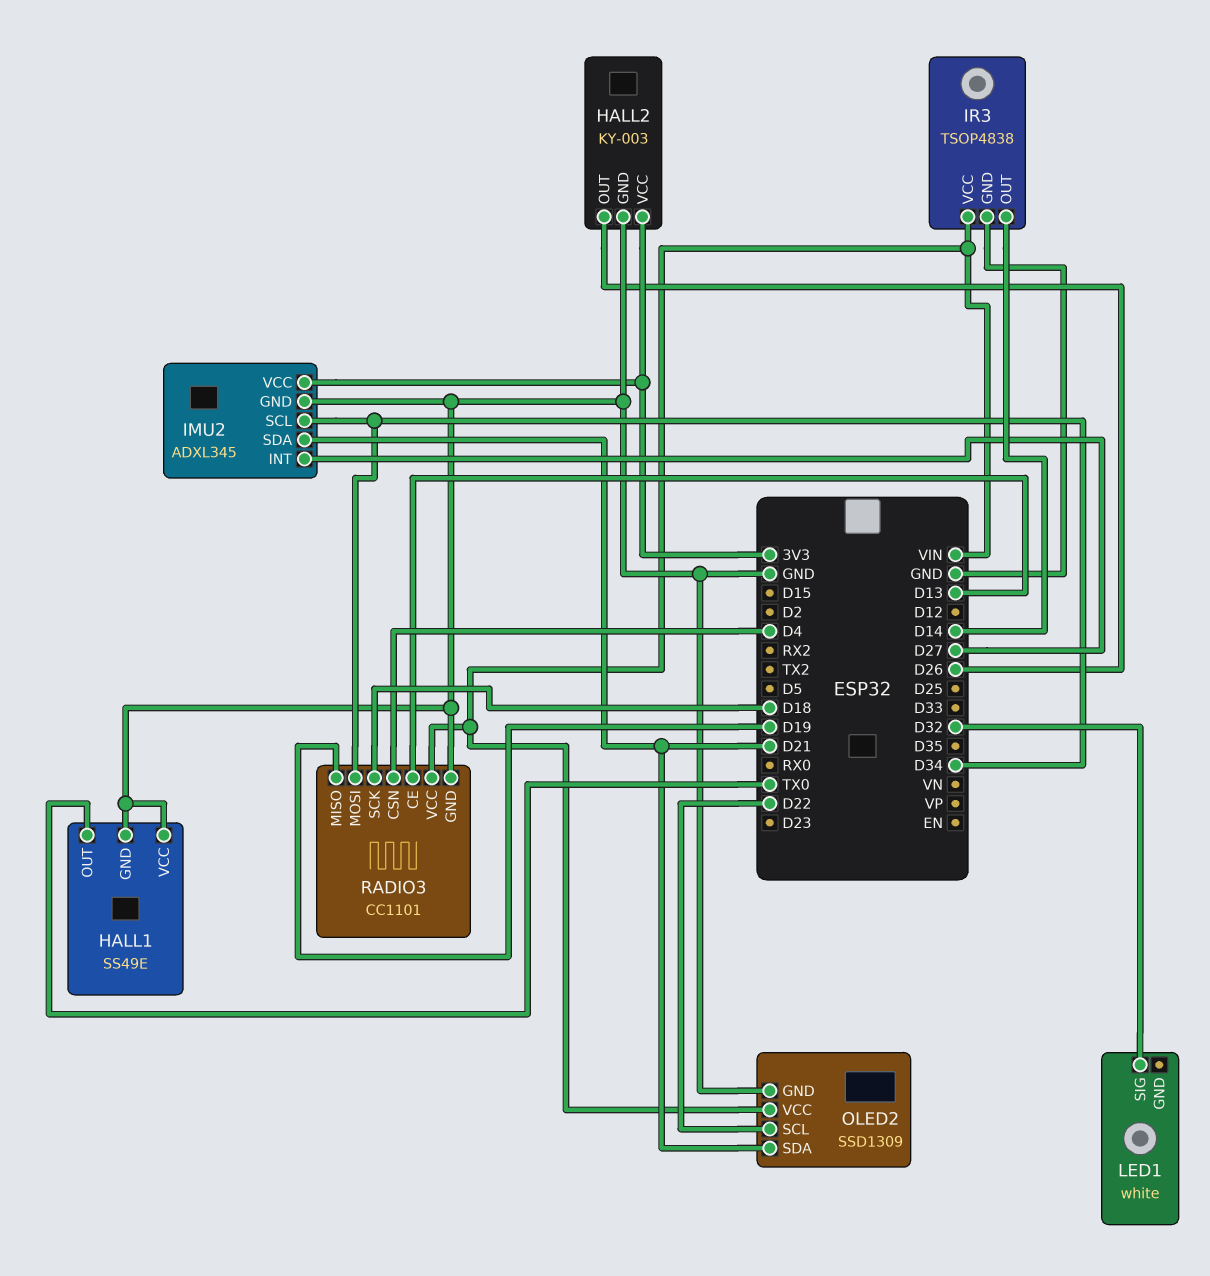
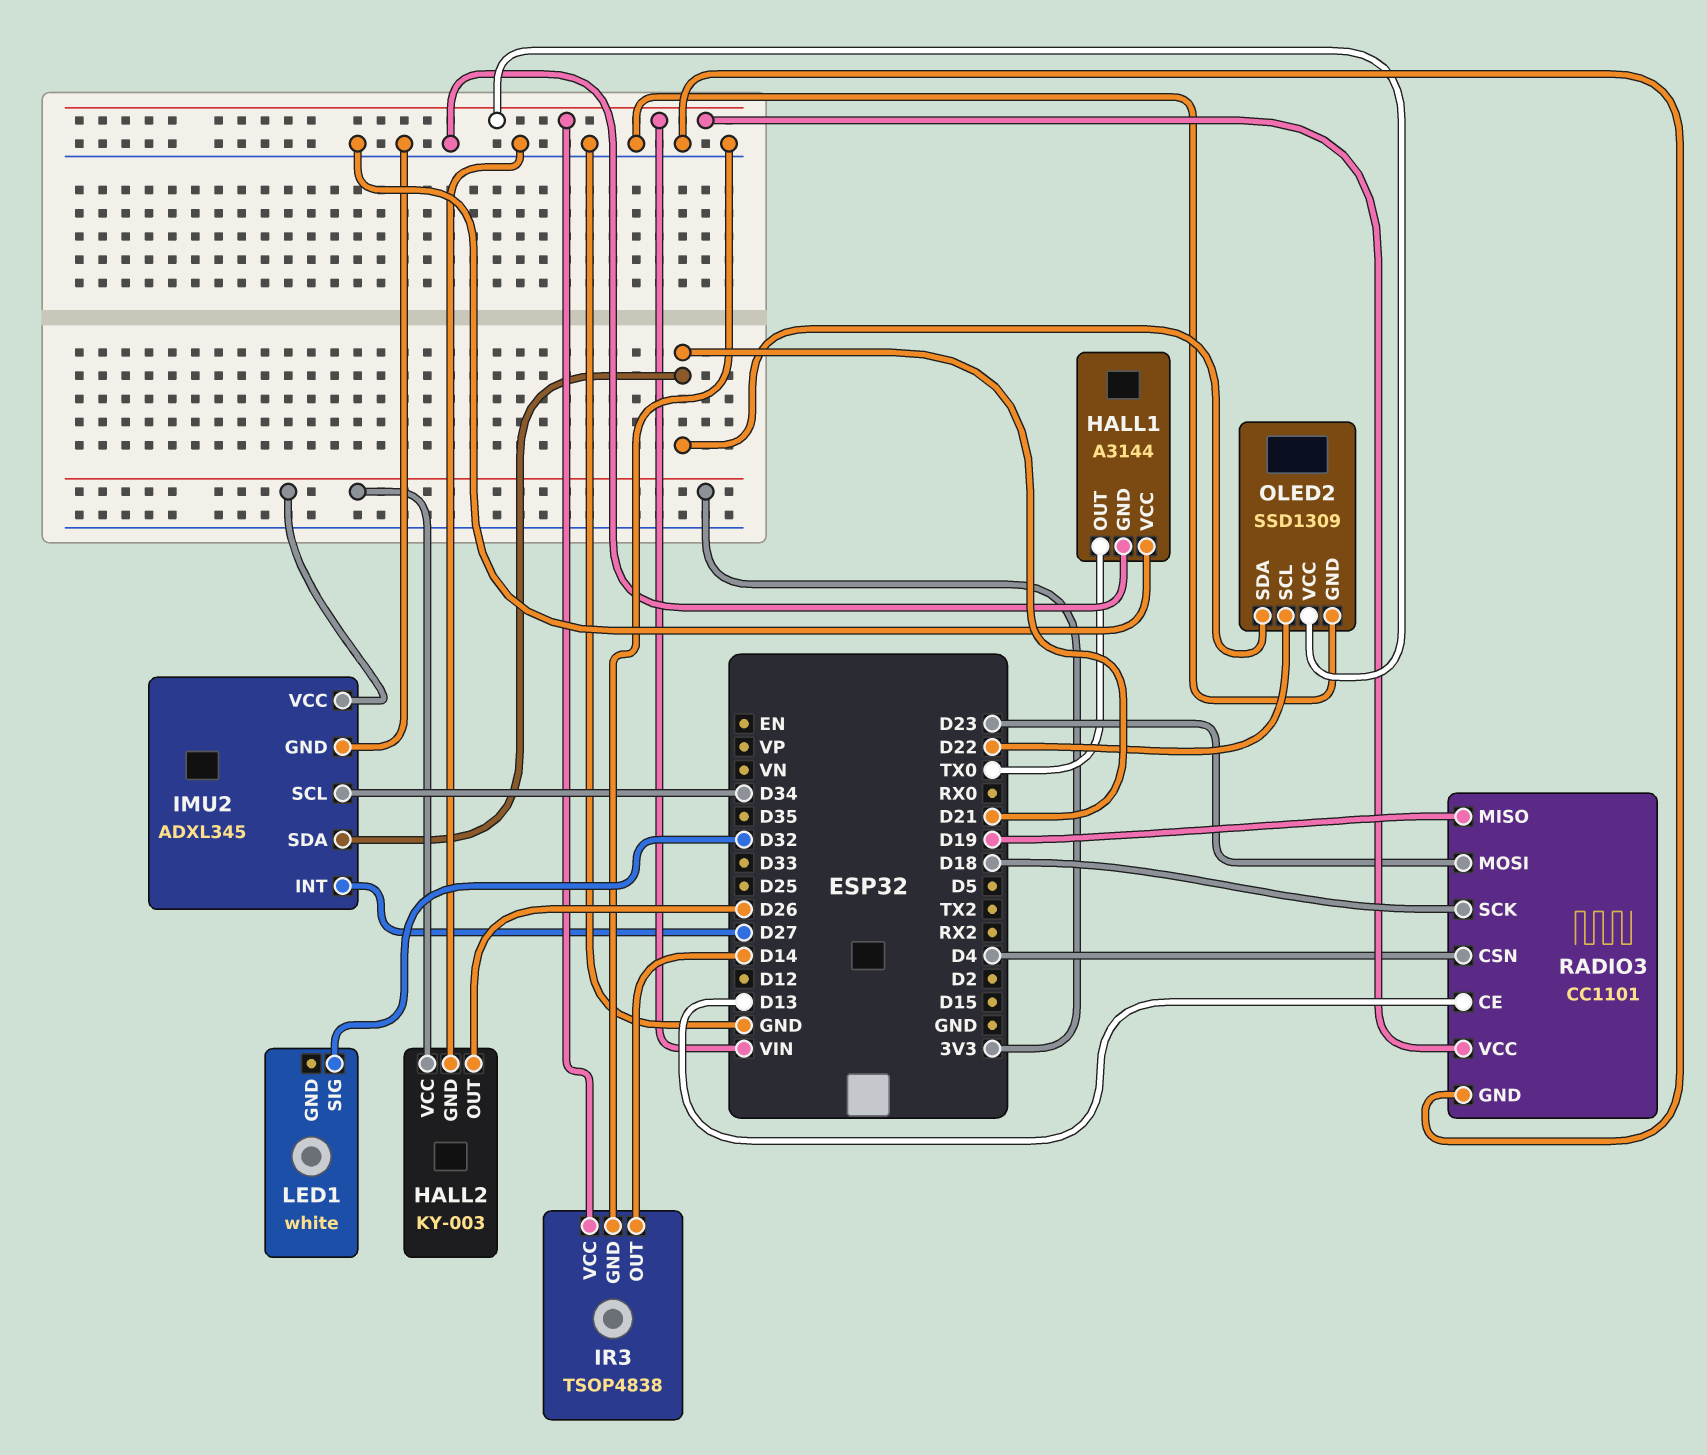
HALL1: SS49E -> A3144
RADIO3 pin MOSI: D34 -> D23

